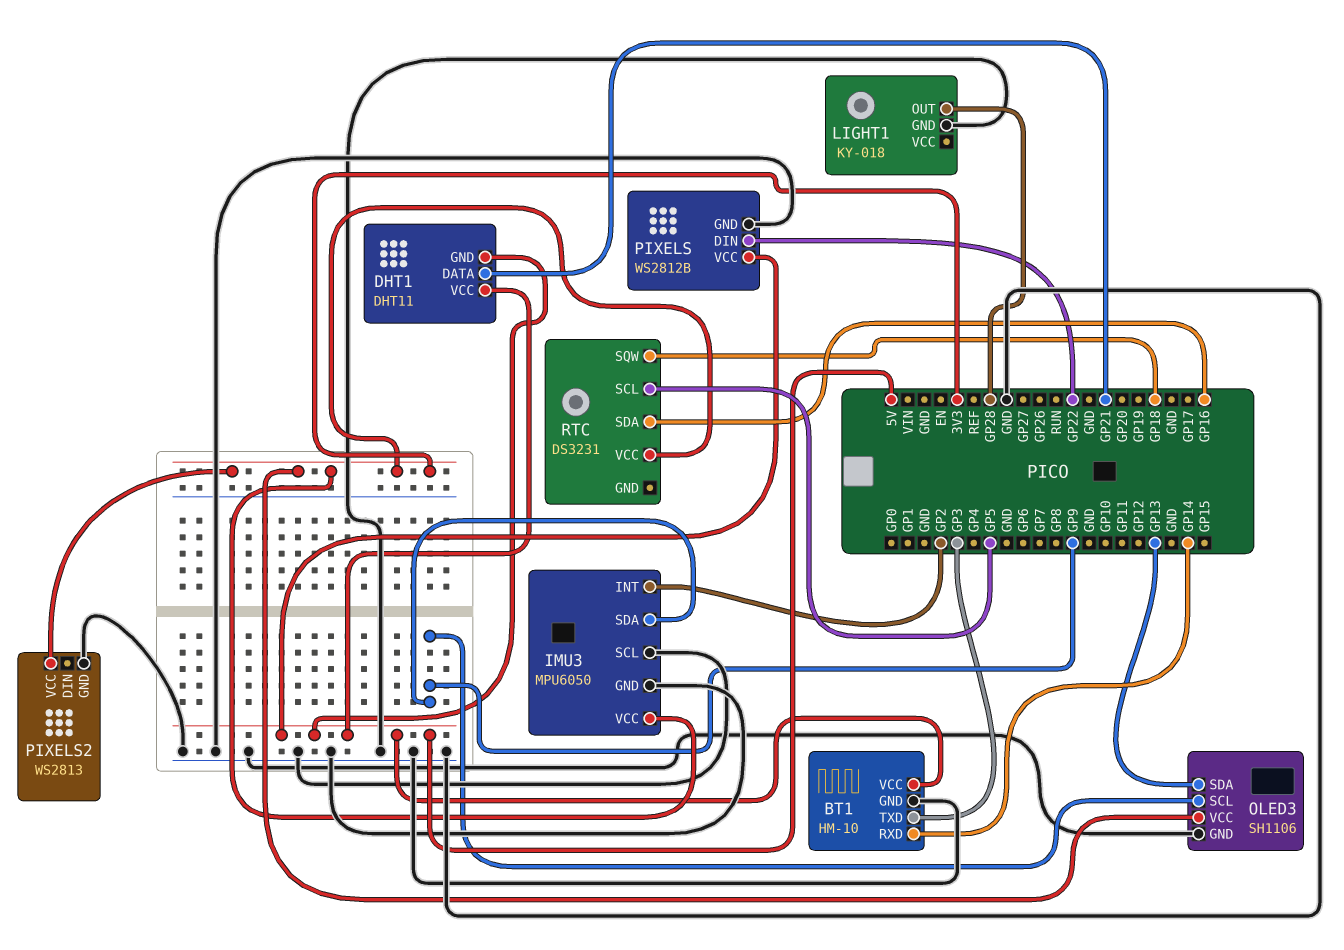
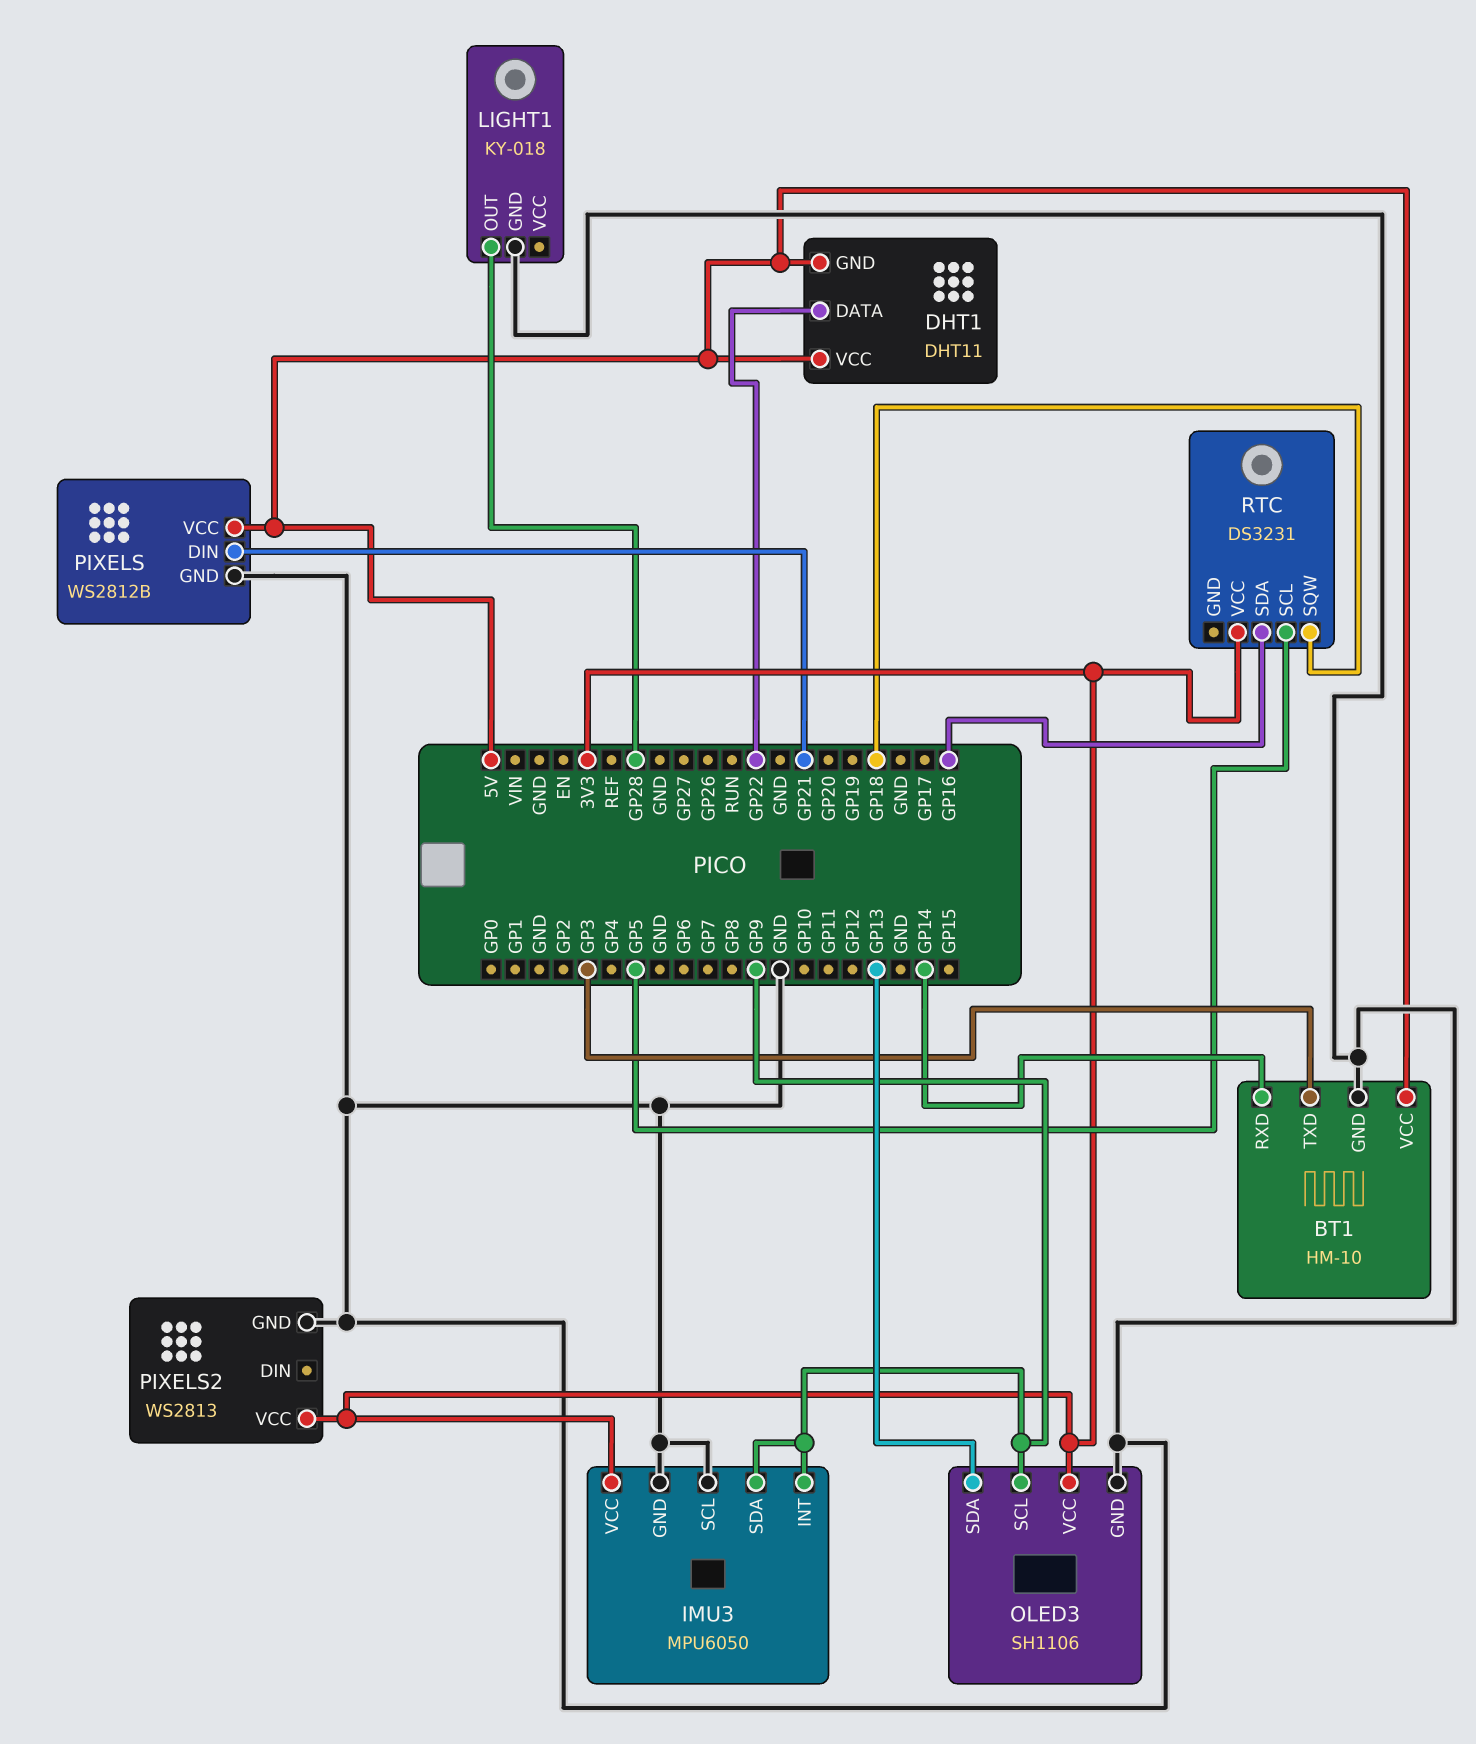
DHT1 pin DATA: GP21 -> GP22
IMU3 pin INT: GP2 -> GP9
PIXELS pin DIN: GP22 -> GP21

